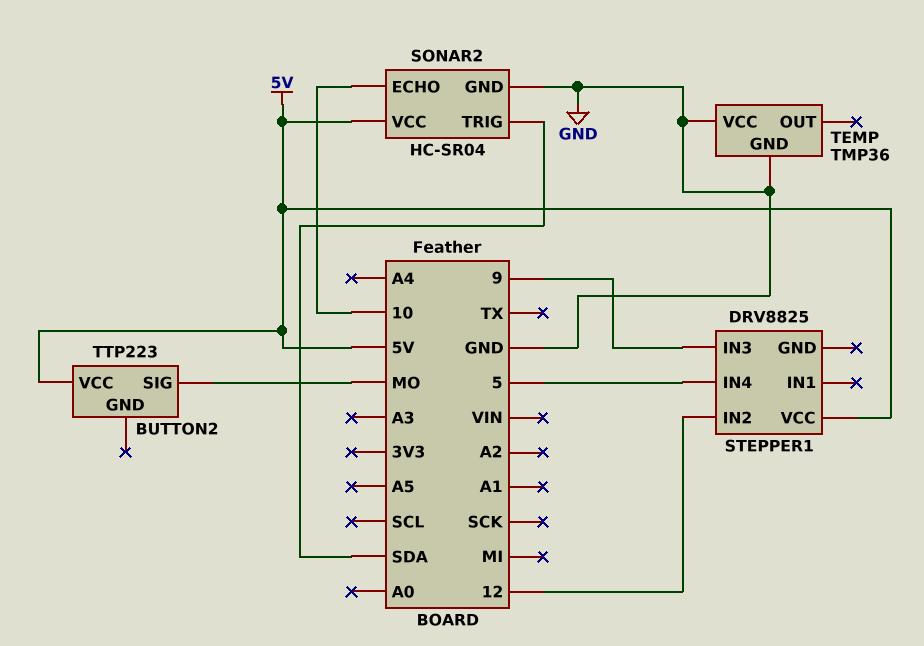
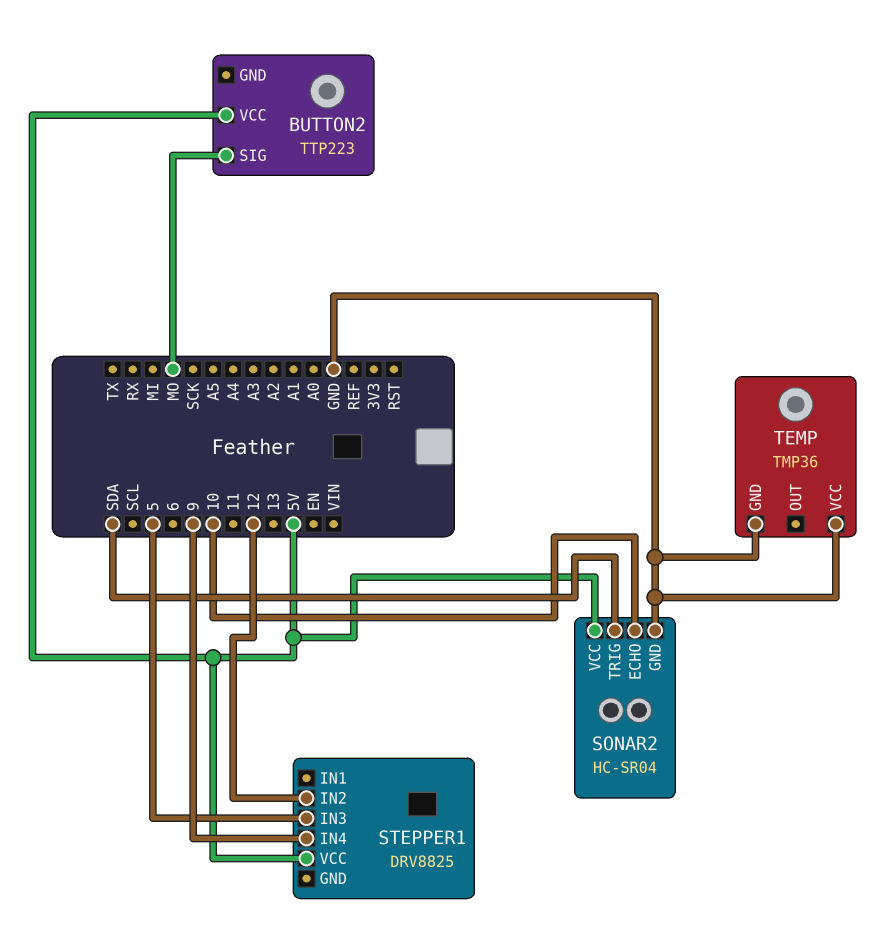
STEPPER1 pin IN3: 9 -> 5
STEPPER1 pin IN4: 5 -> 9

